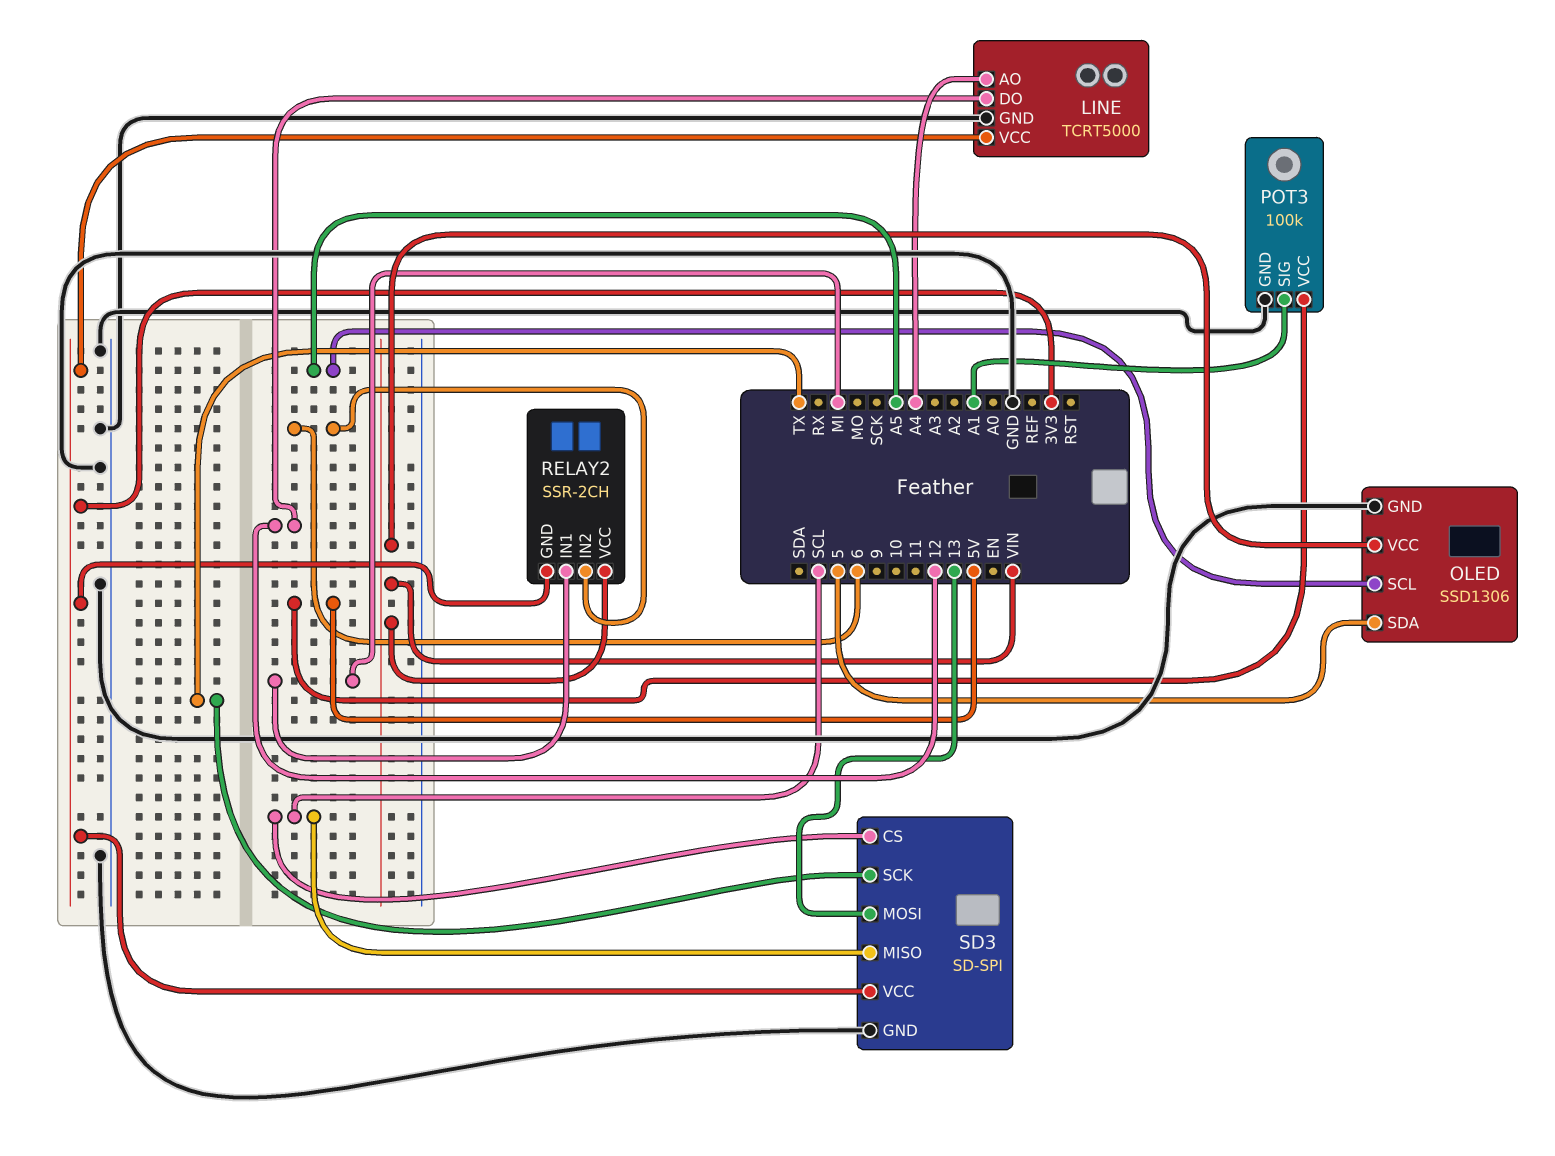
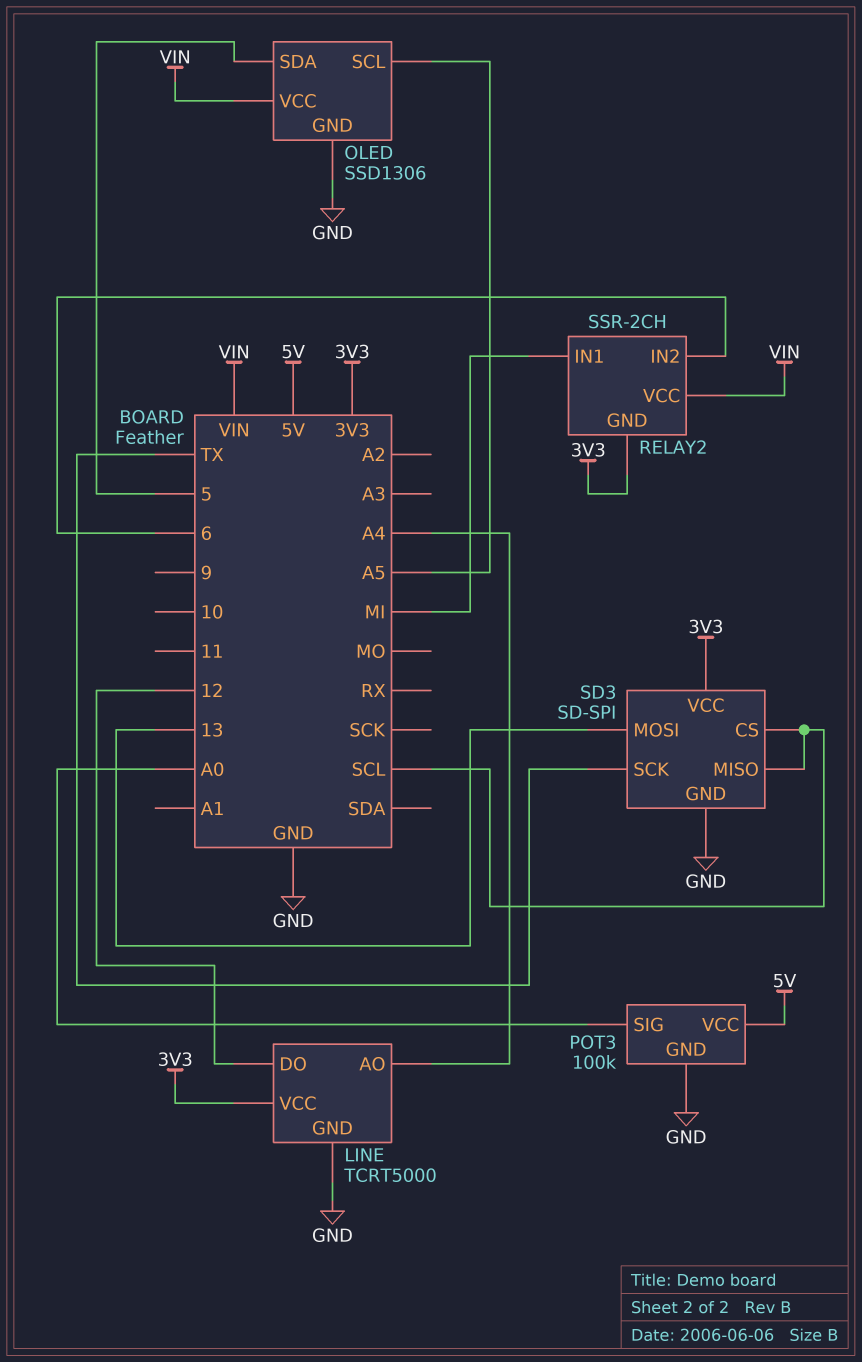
POT3 pin SIG: A1 -> A0

